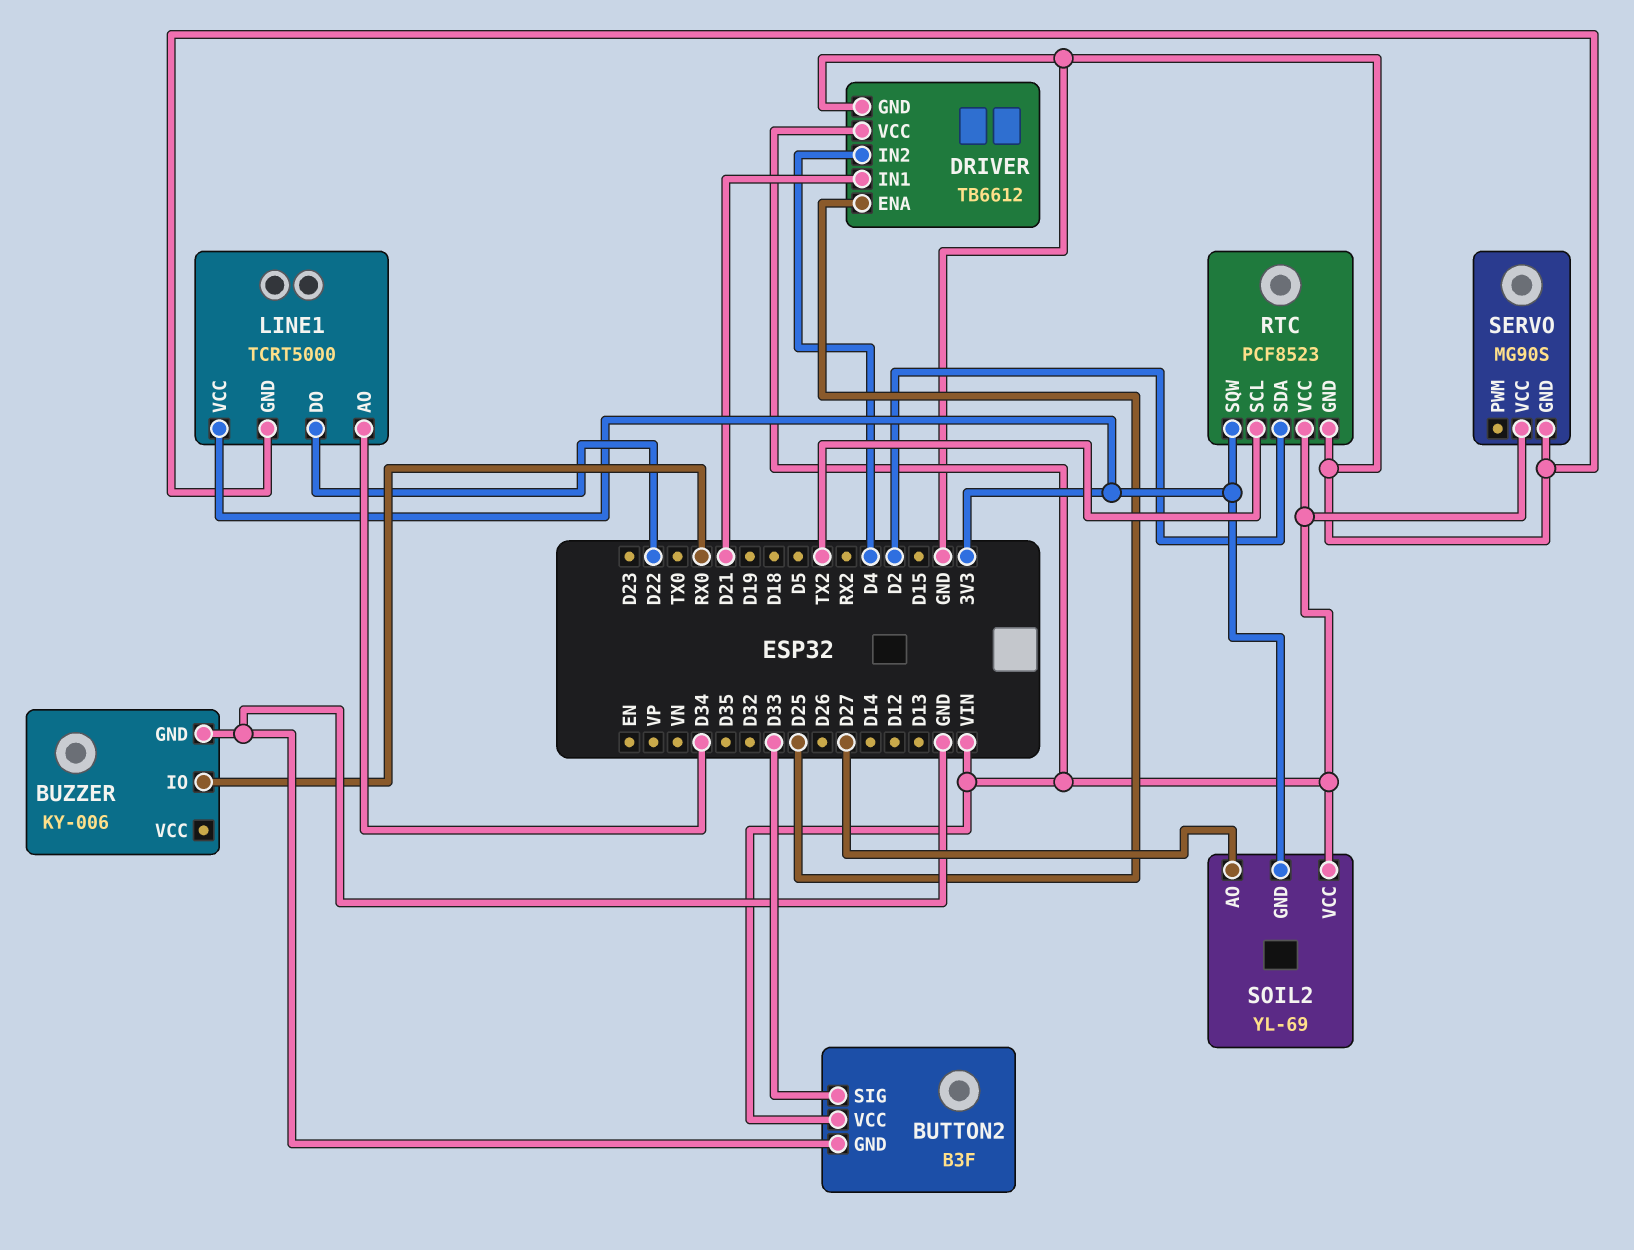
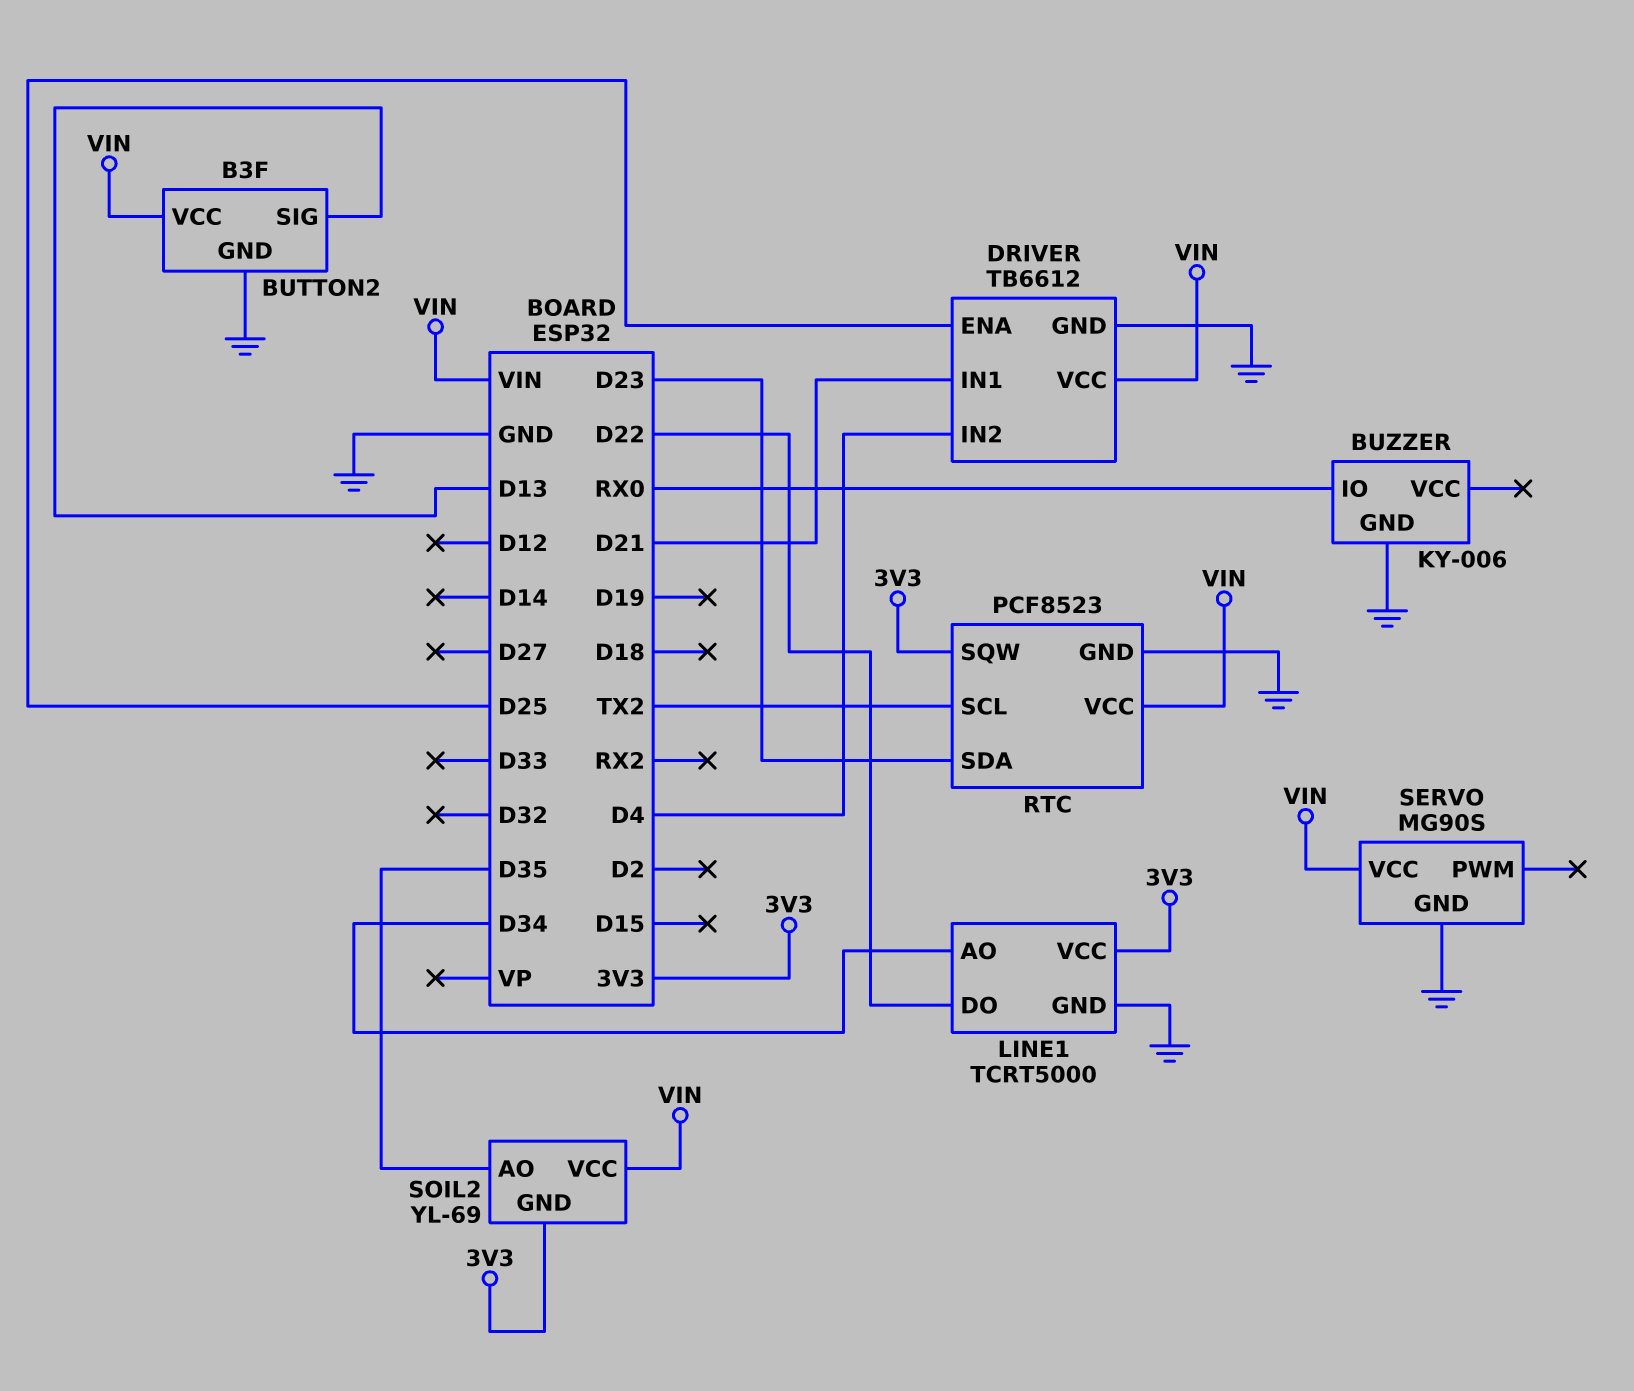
BUTTON2 pin SIG: D33 -> D13
RTC pin SDA: D2 -> D23
SOIL2 pin AO: D27 -> D35

